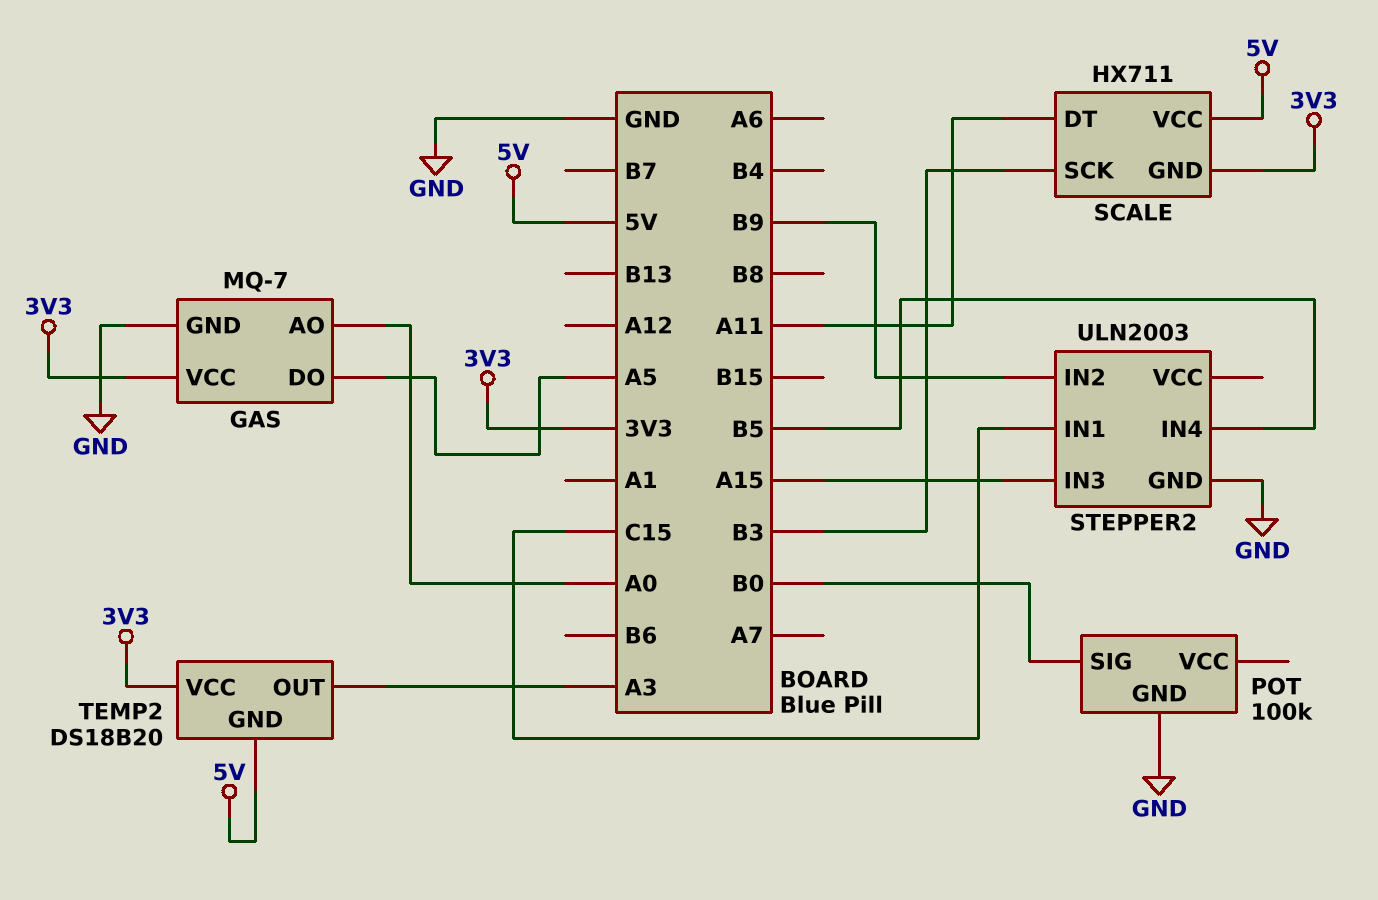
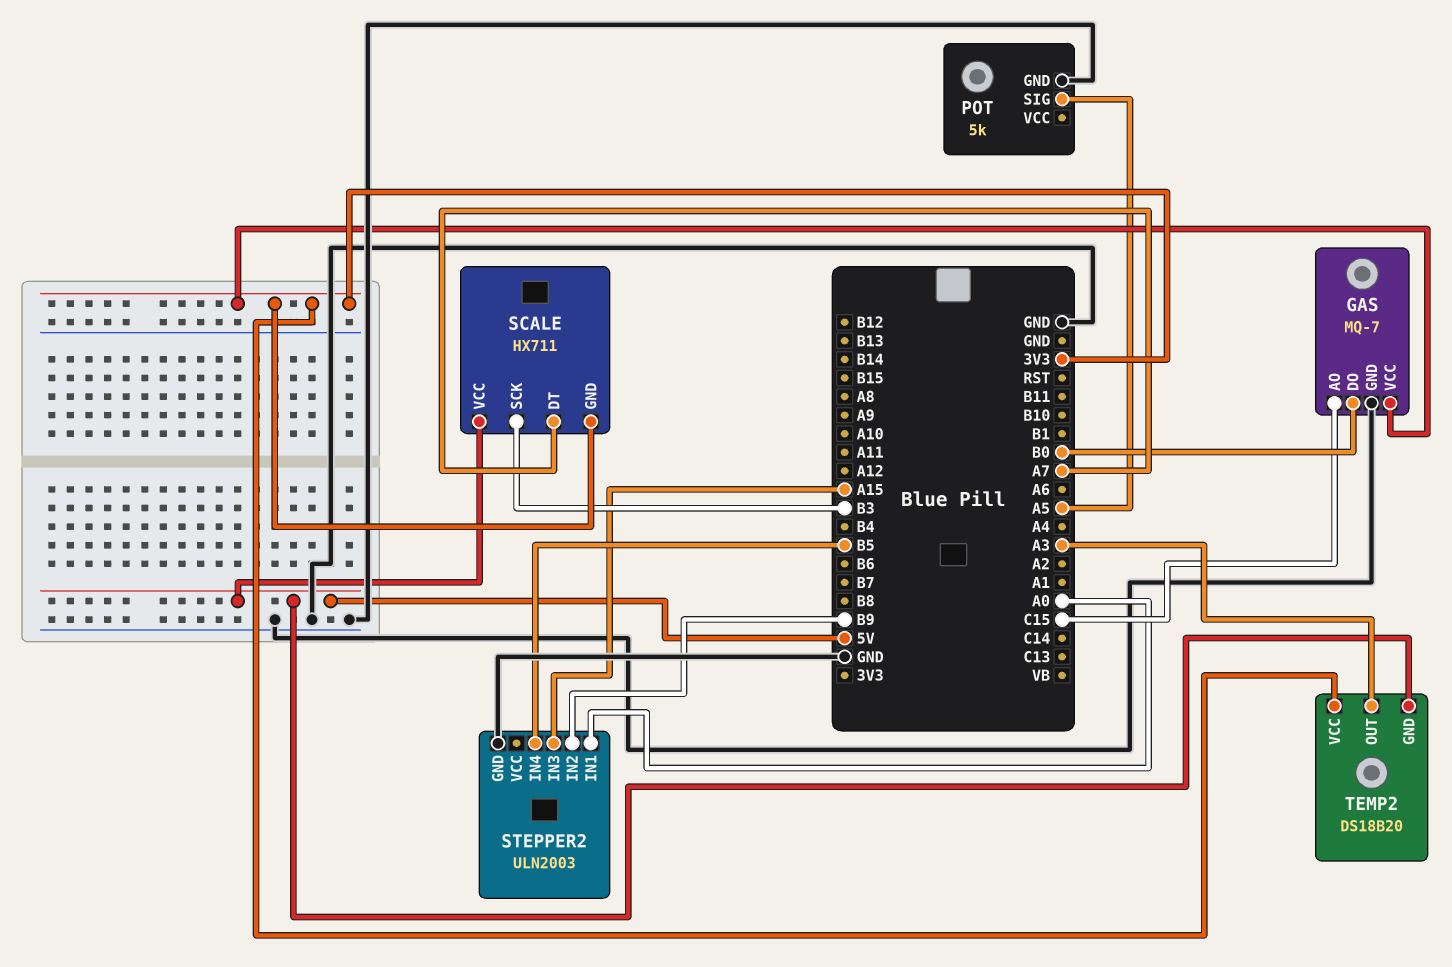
GAS pin AO: A0 -> C15
GAS pin DO: A5 -> B0
POT: 100k -> 5k
POT pin SIG: B0 -> A5
SCALE pin DT: A11 -> A7
STEPPER2 pin IN1: C15 -> A0

